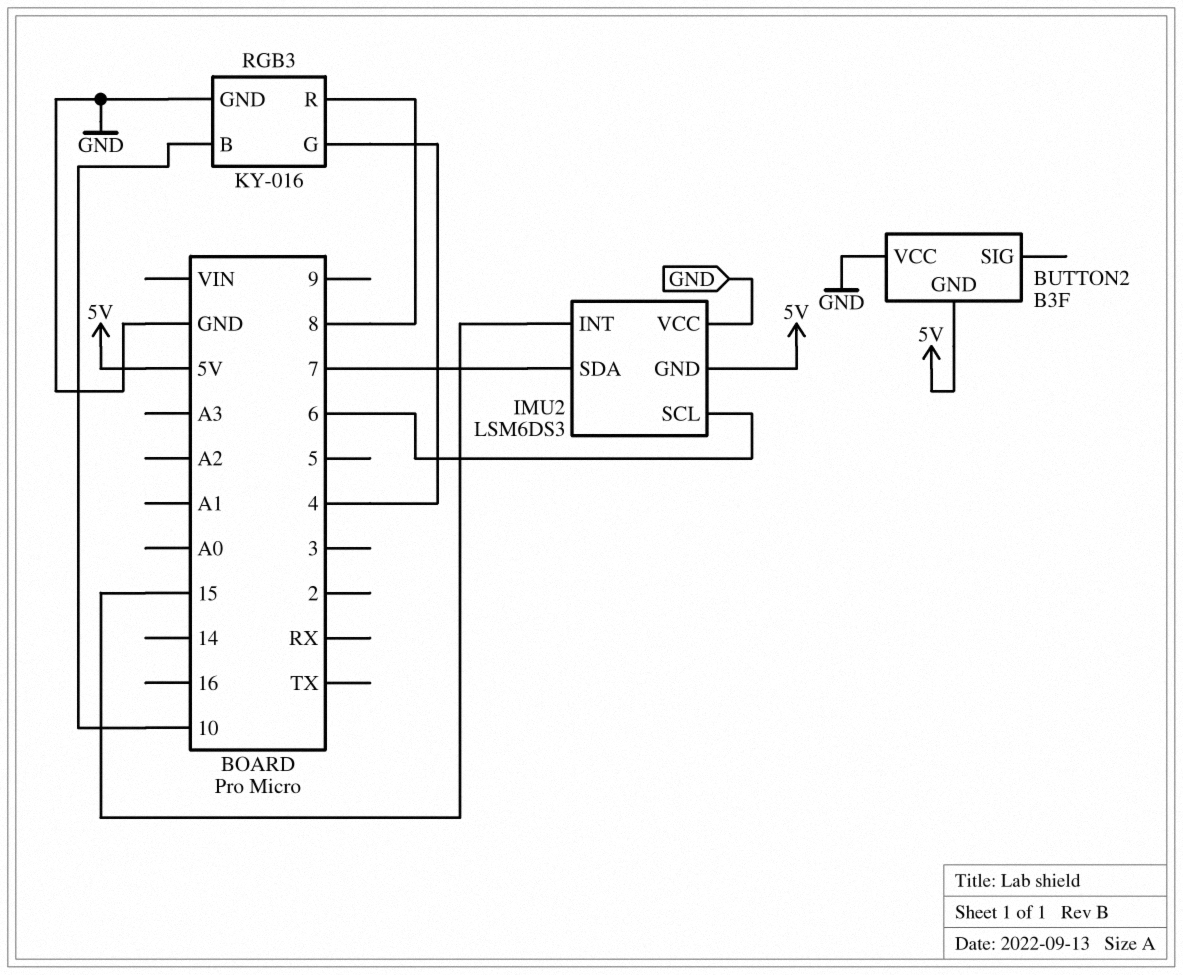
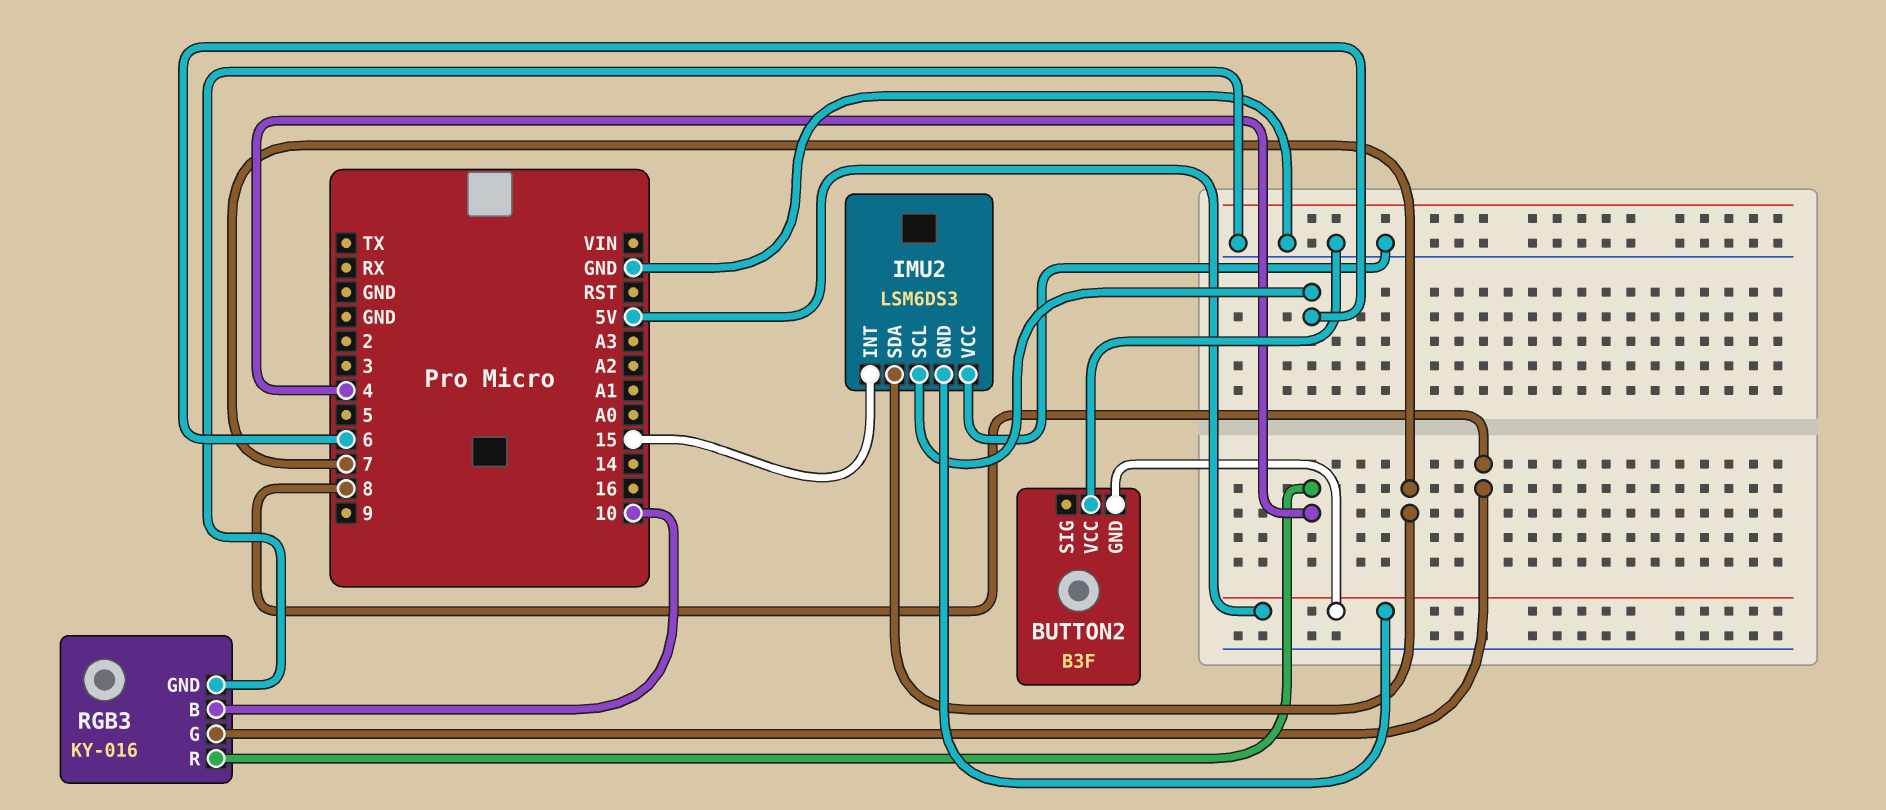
RGB3 pin G: 4 -> 8
RGB3 pin R: 8 -> 4

